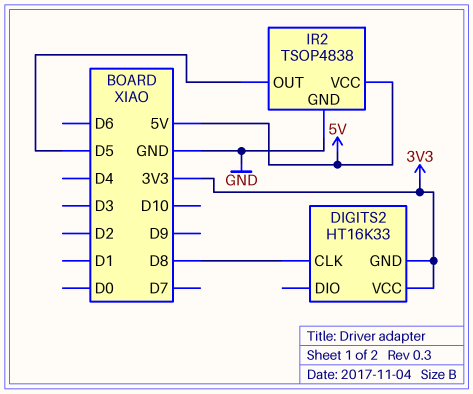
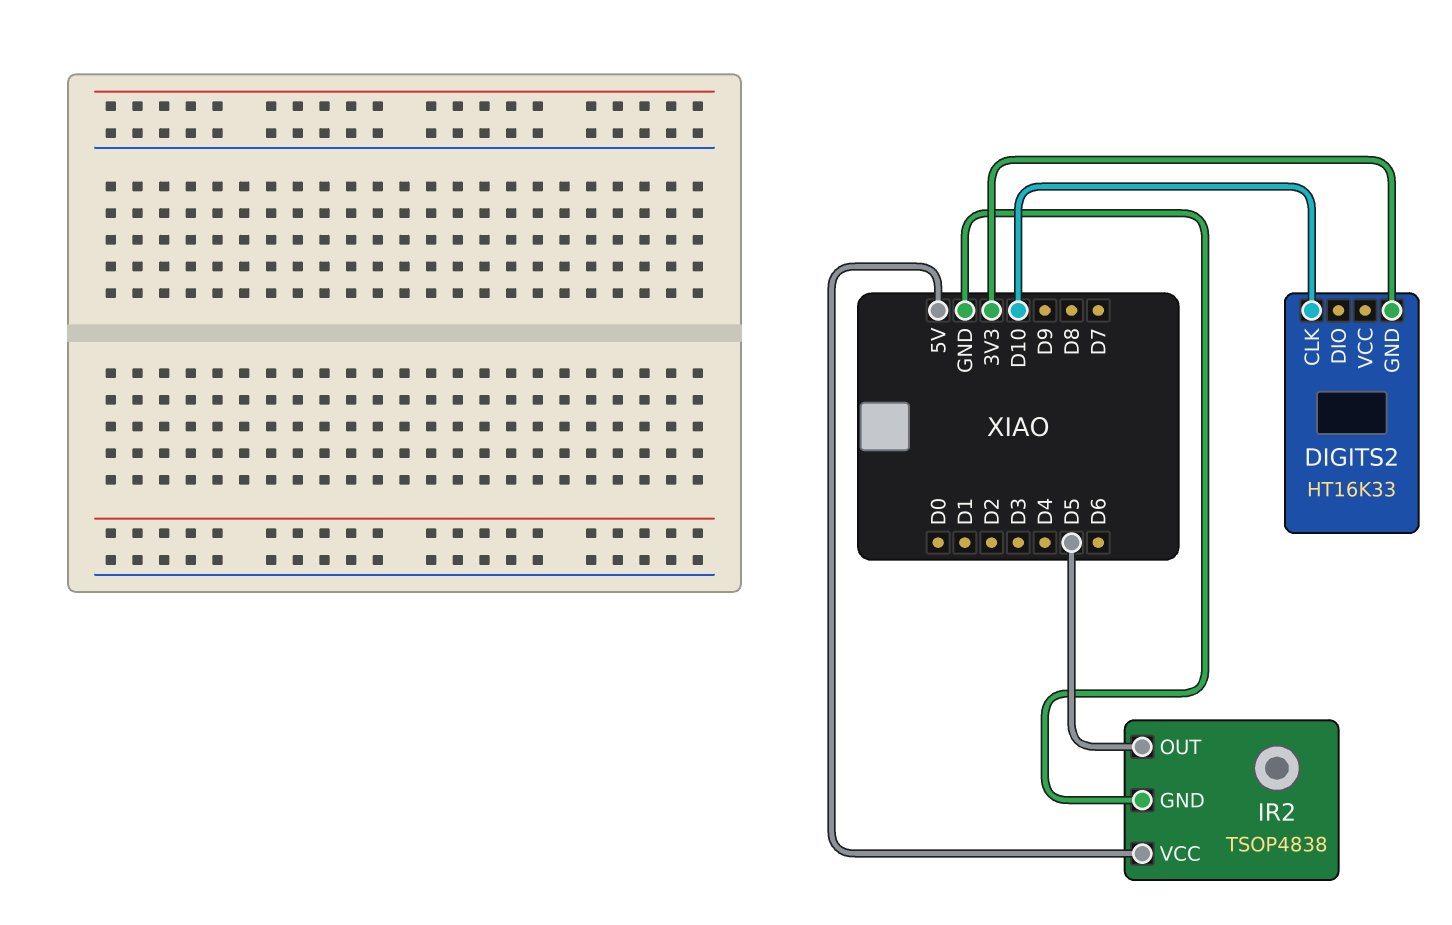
DIGITS2 pin CLK: D8 -> D10
DIGITS2 pin VCC: 3V3 -> none

